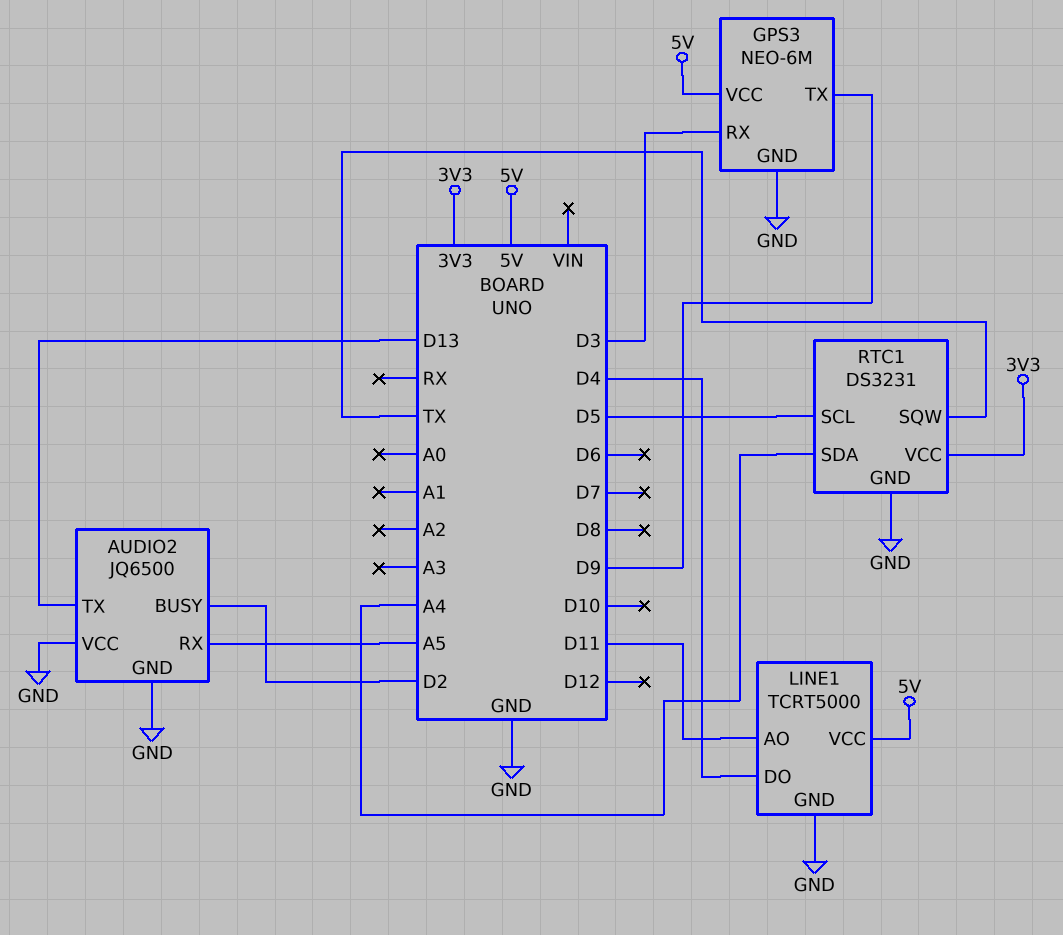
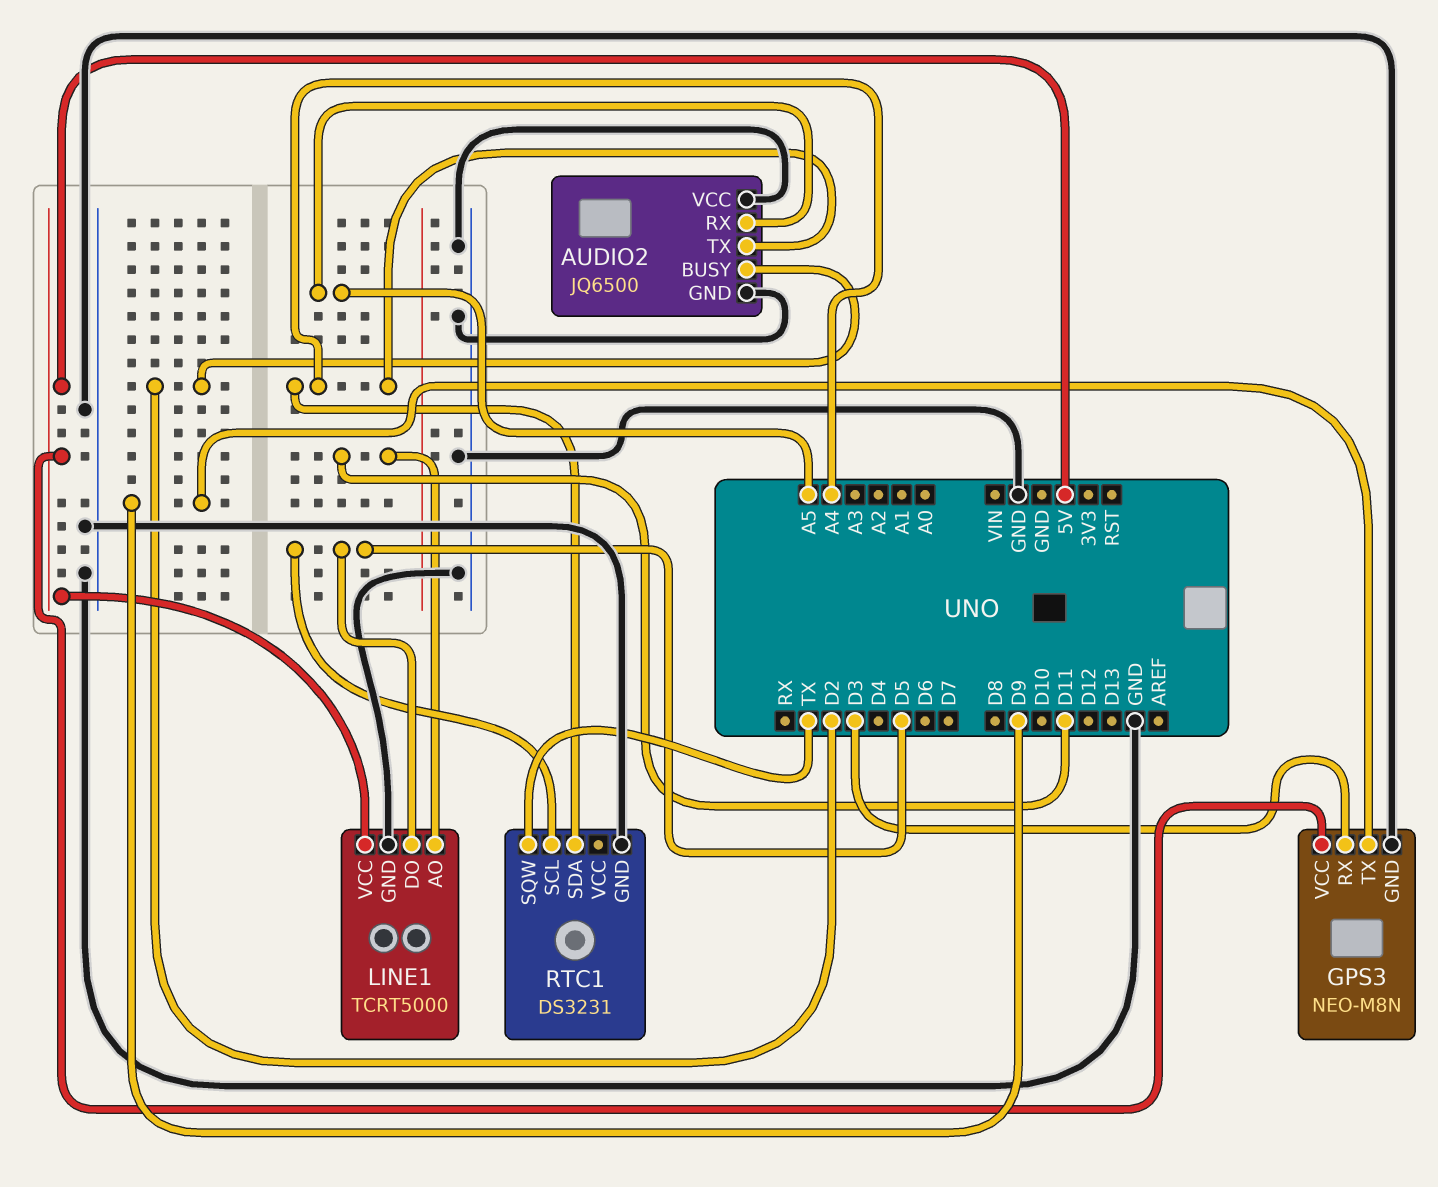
AUDIO2 pin TX: D13 -> A4
GPS3: NEO-6M -> NEO-M8N
LINE1 pin DO: D4 -> D5
RTC1 pin VCC: 3V3 -> none

